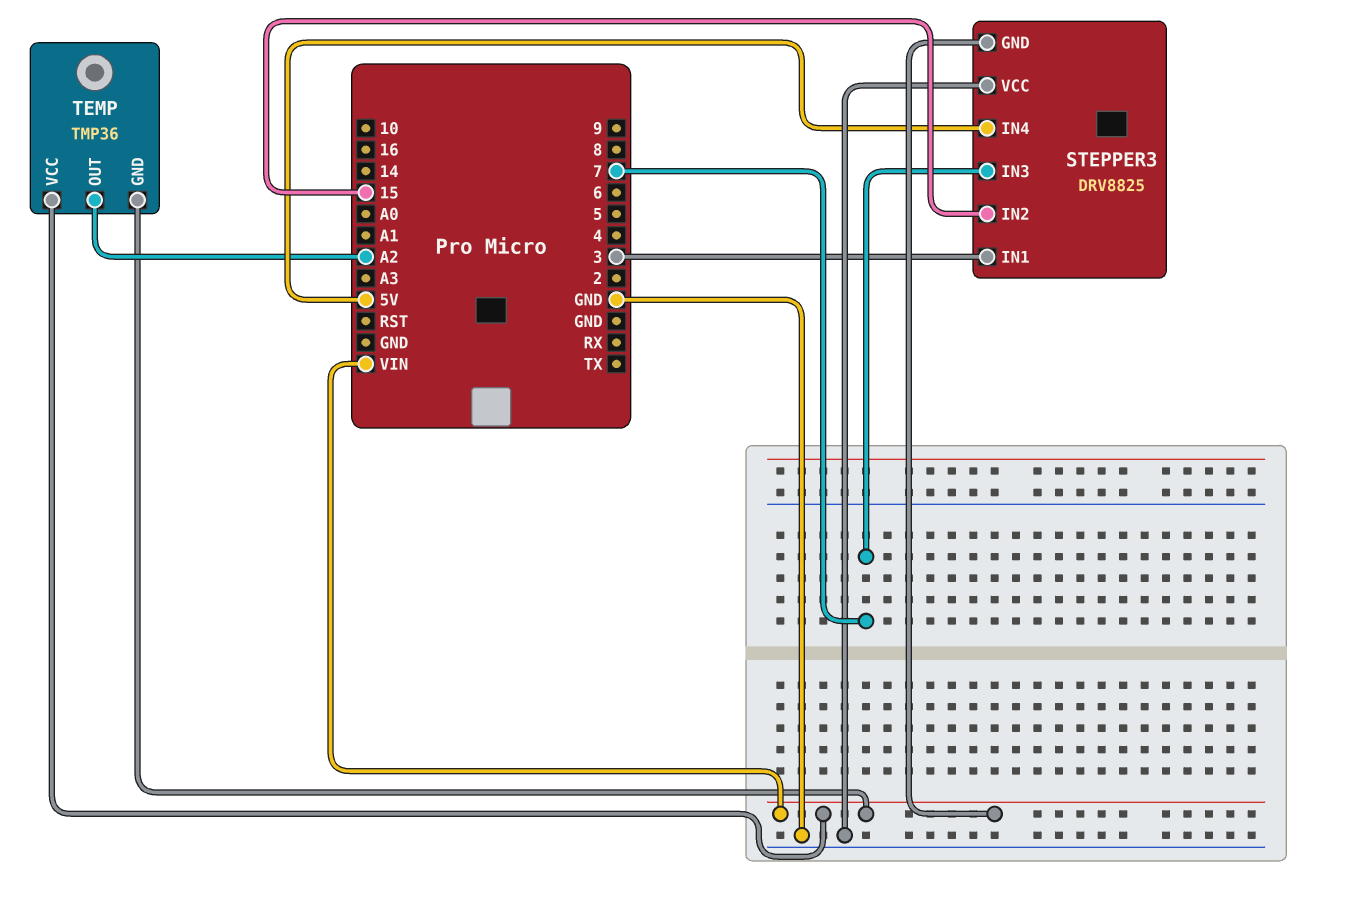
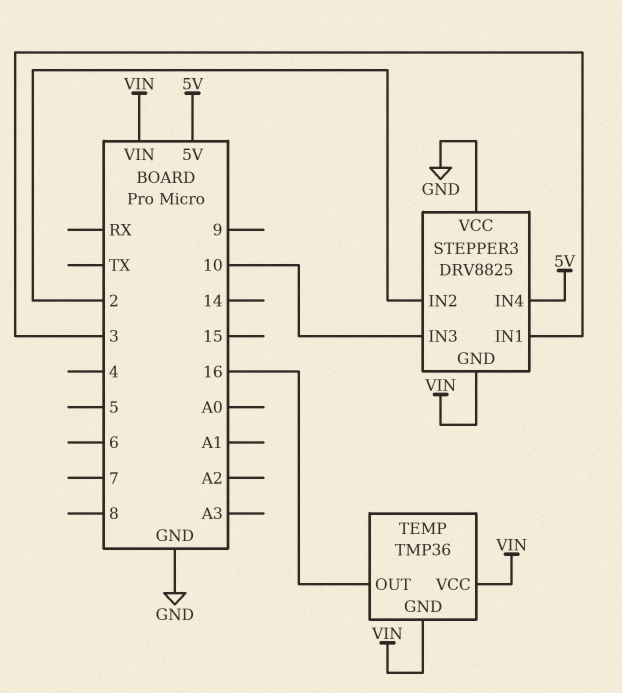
STEPPER3 pin IN2: 15 -> 2
STEPPER3 pin IN3: 7 -> 10
TEMP pin OUT: A2 -> 16

